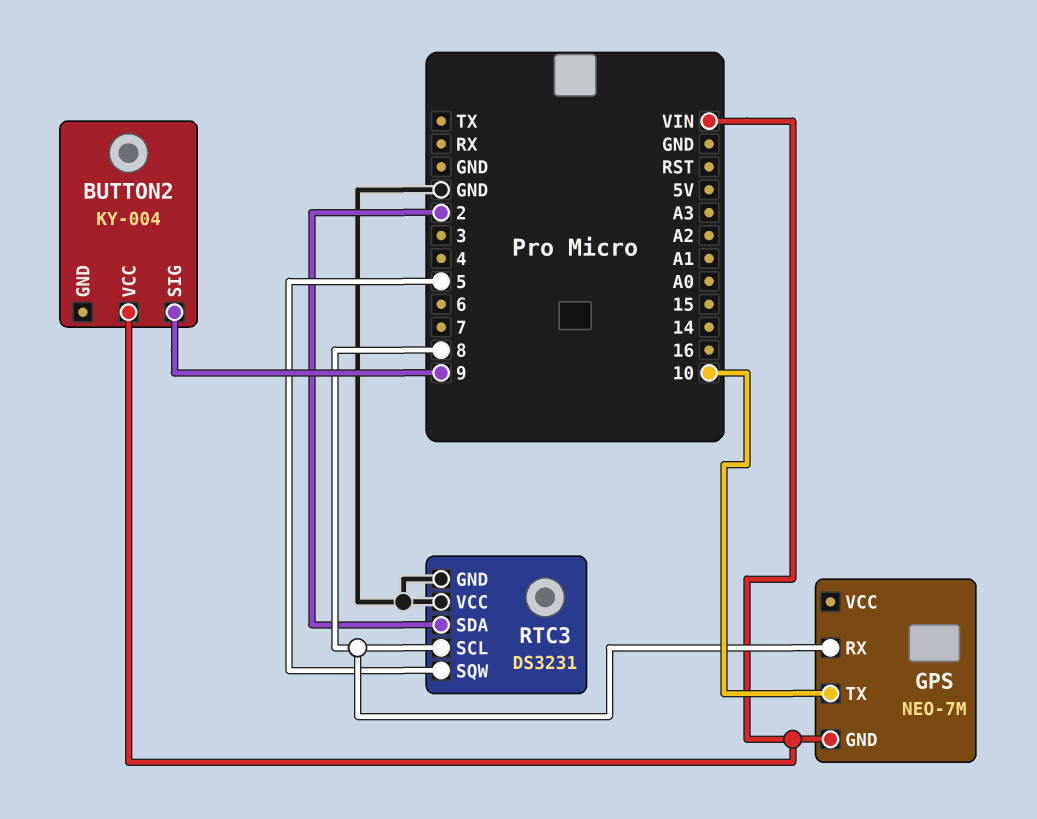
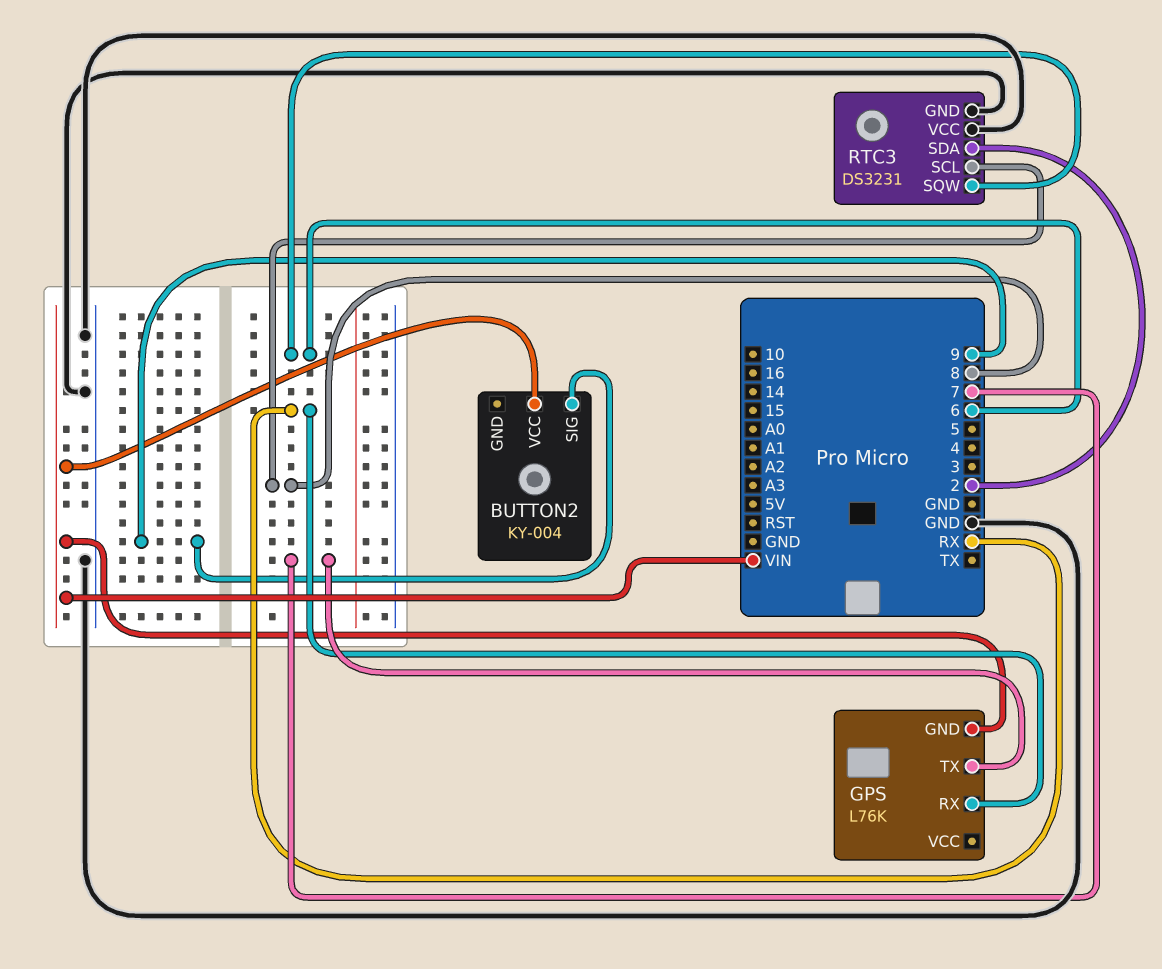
GPS: NEO-7M -> L76K
GPS pin RX: 8 -> RX
GPS pin TX: 10 -> 7
RTC3 pin SQW: 5 -> 6

